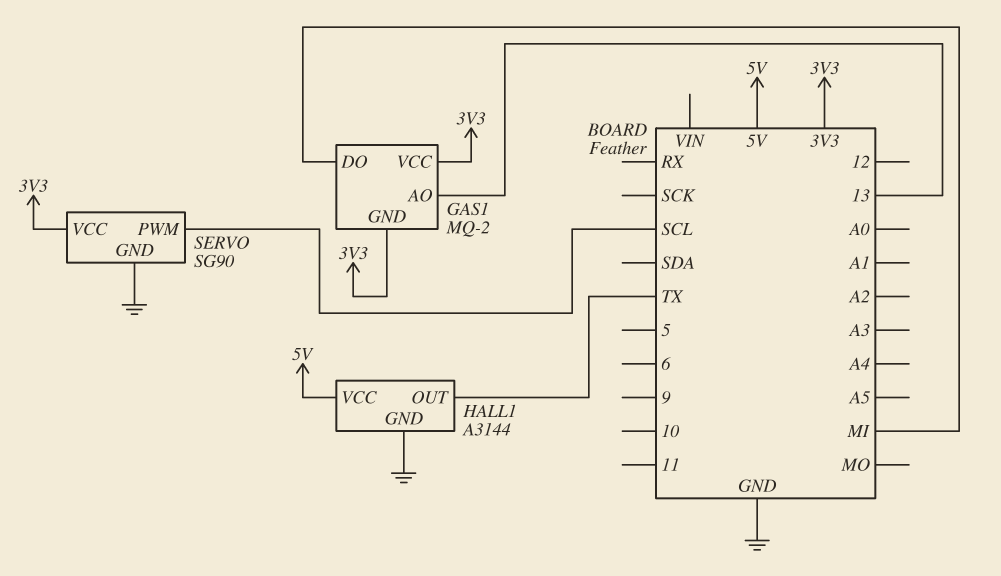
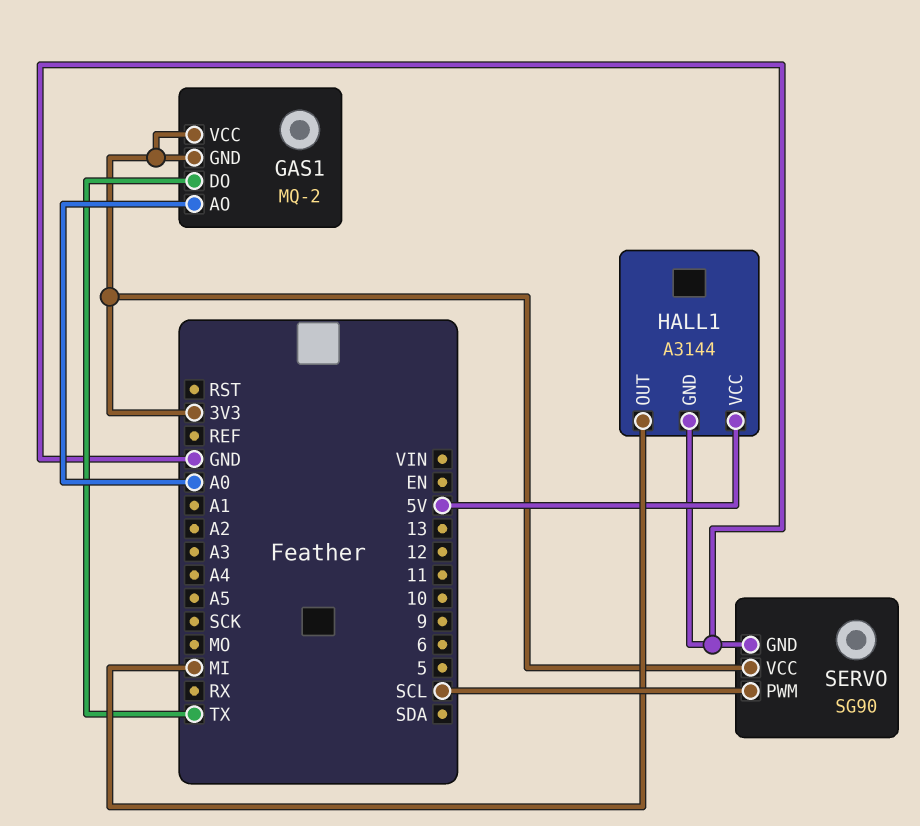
GAS1 pin AO: 13 -> A0
GAS1 pin DO: MI -> TX
HALL1 pin OUT: TX -> MI

